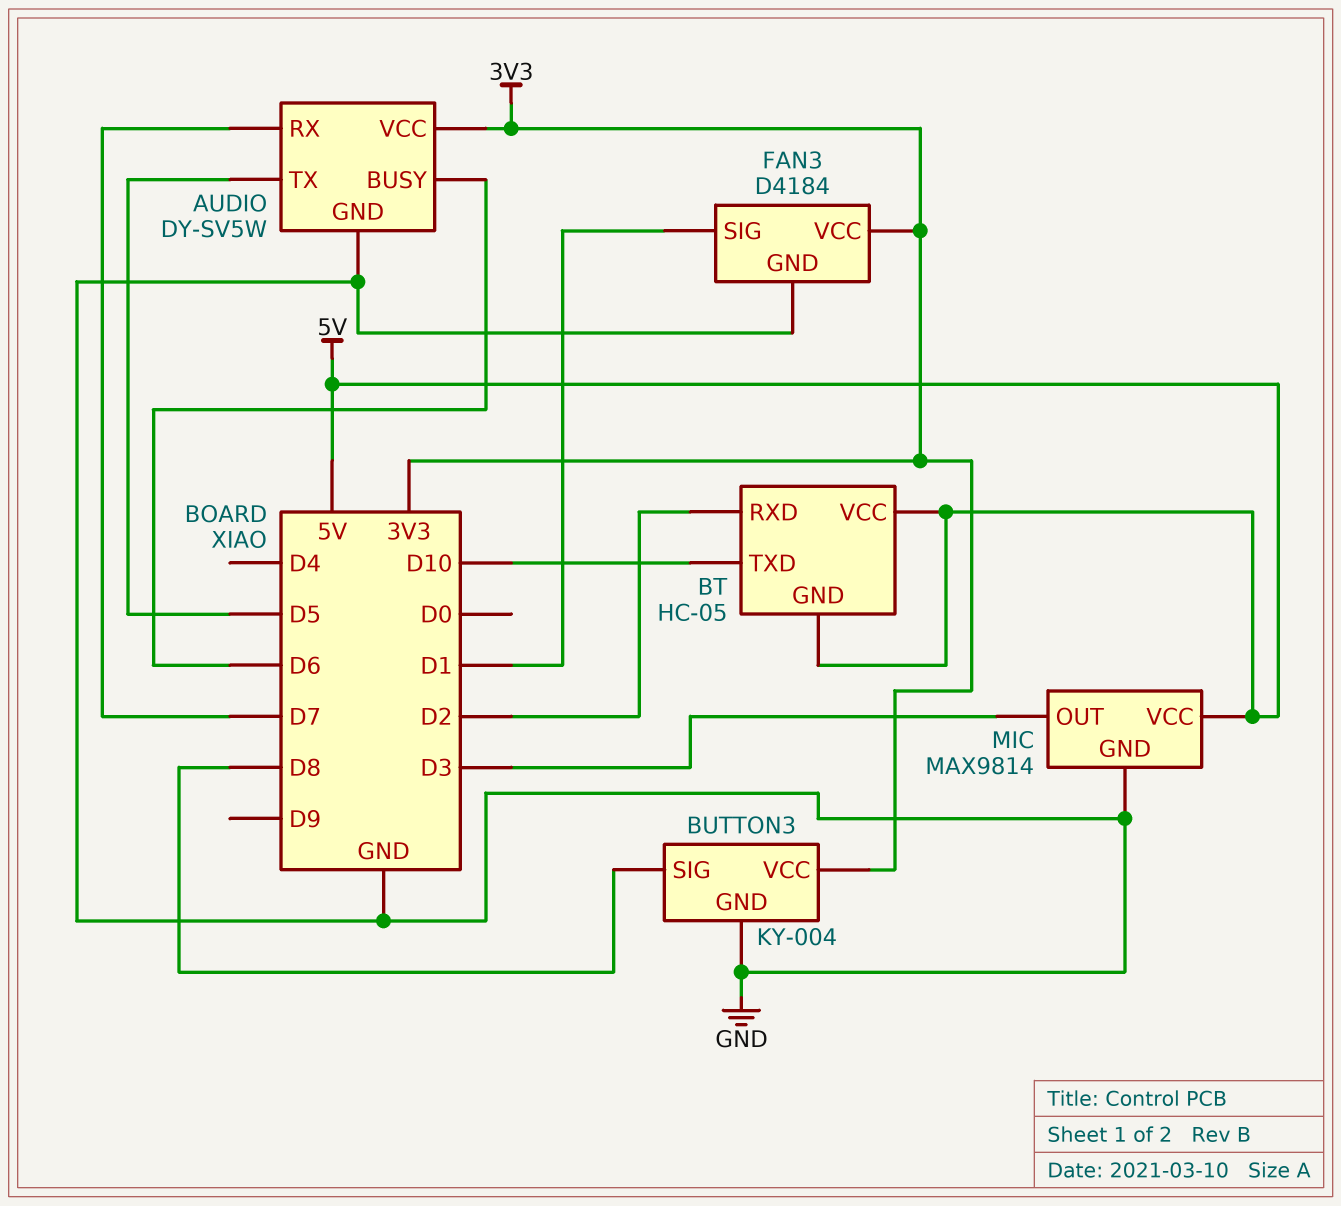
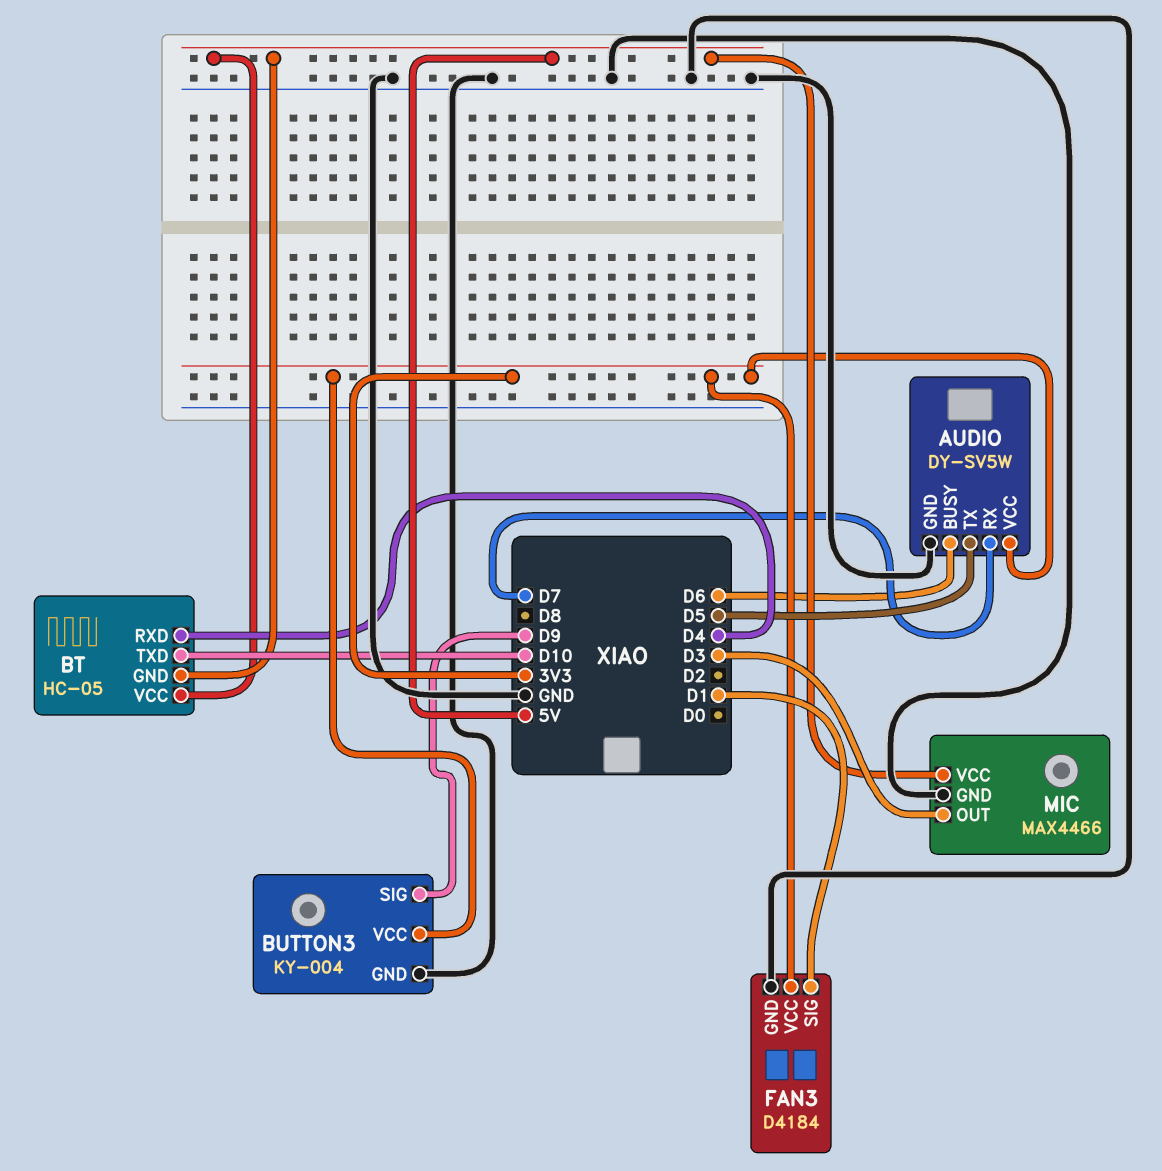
BT pin RXD: D2 -> D4
BUTTON3 pin SIG: D8 -> D9
MIC: MAX9814 -> MAX4466

